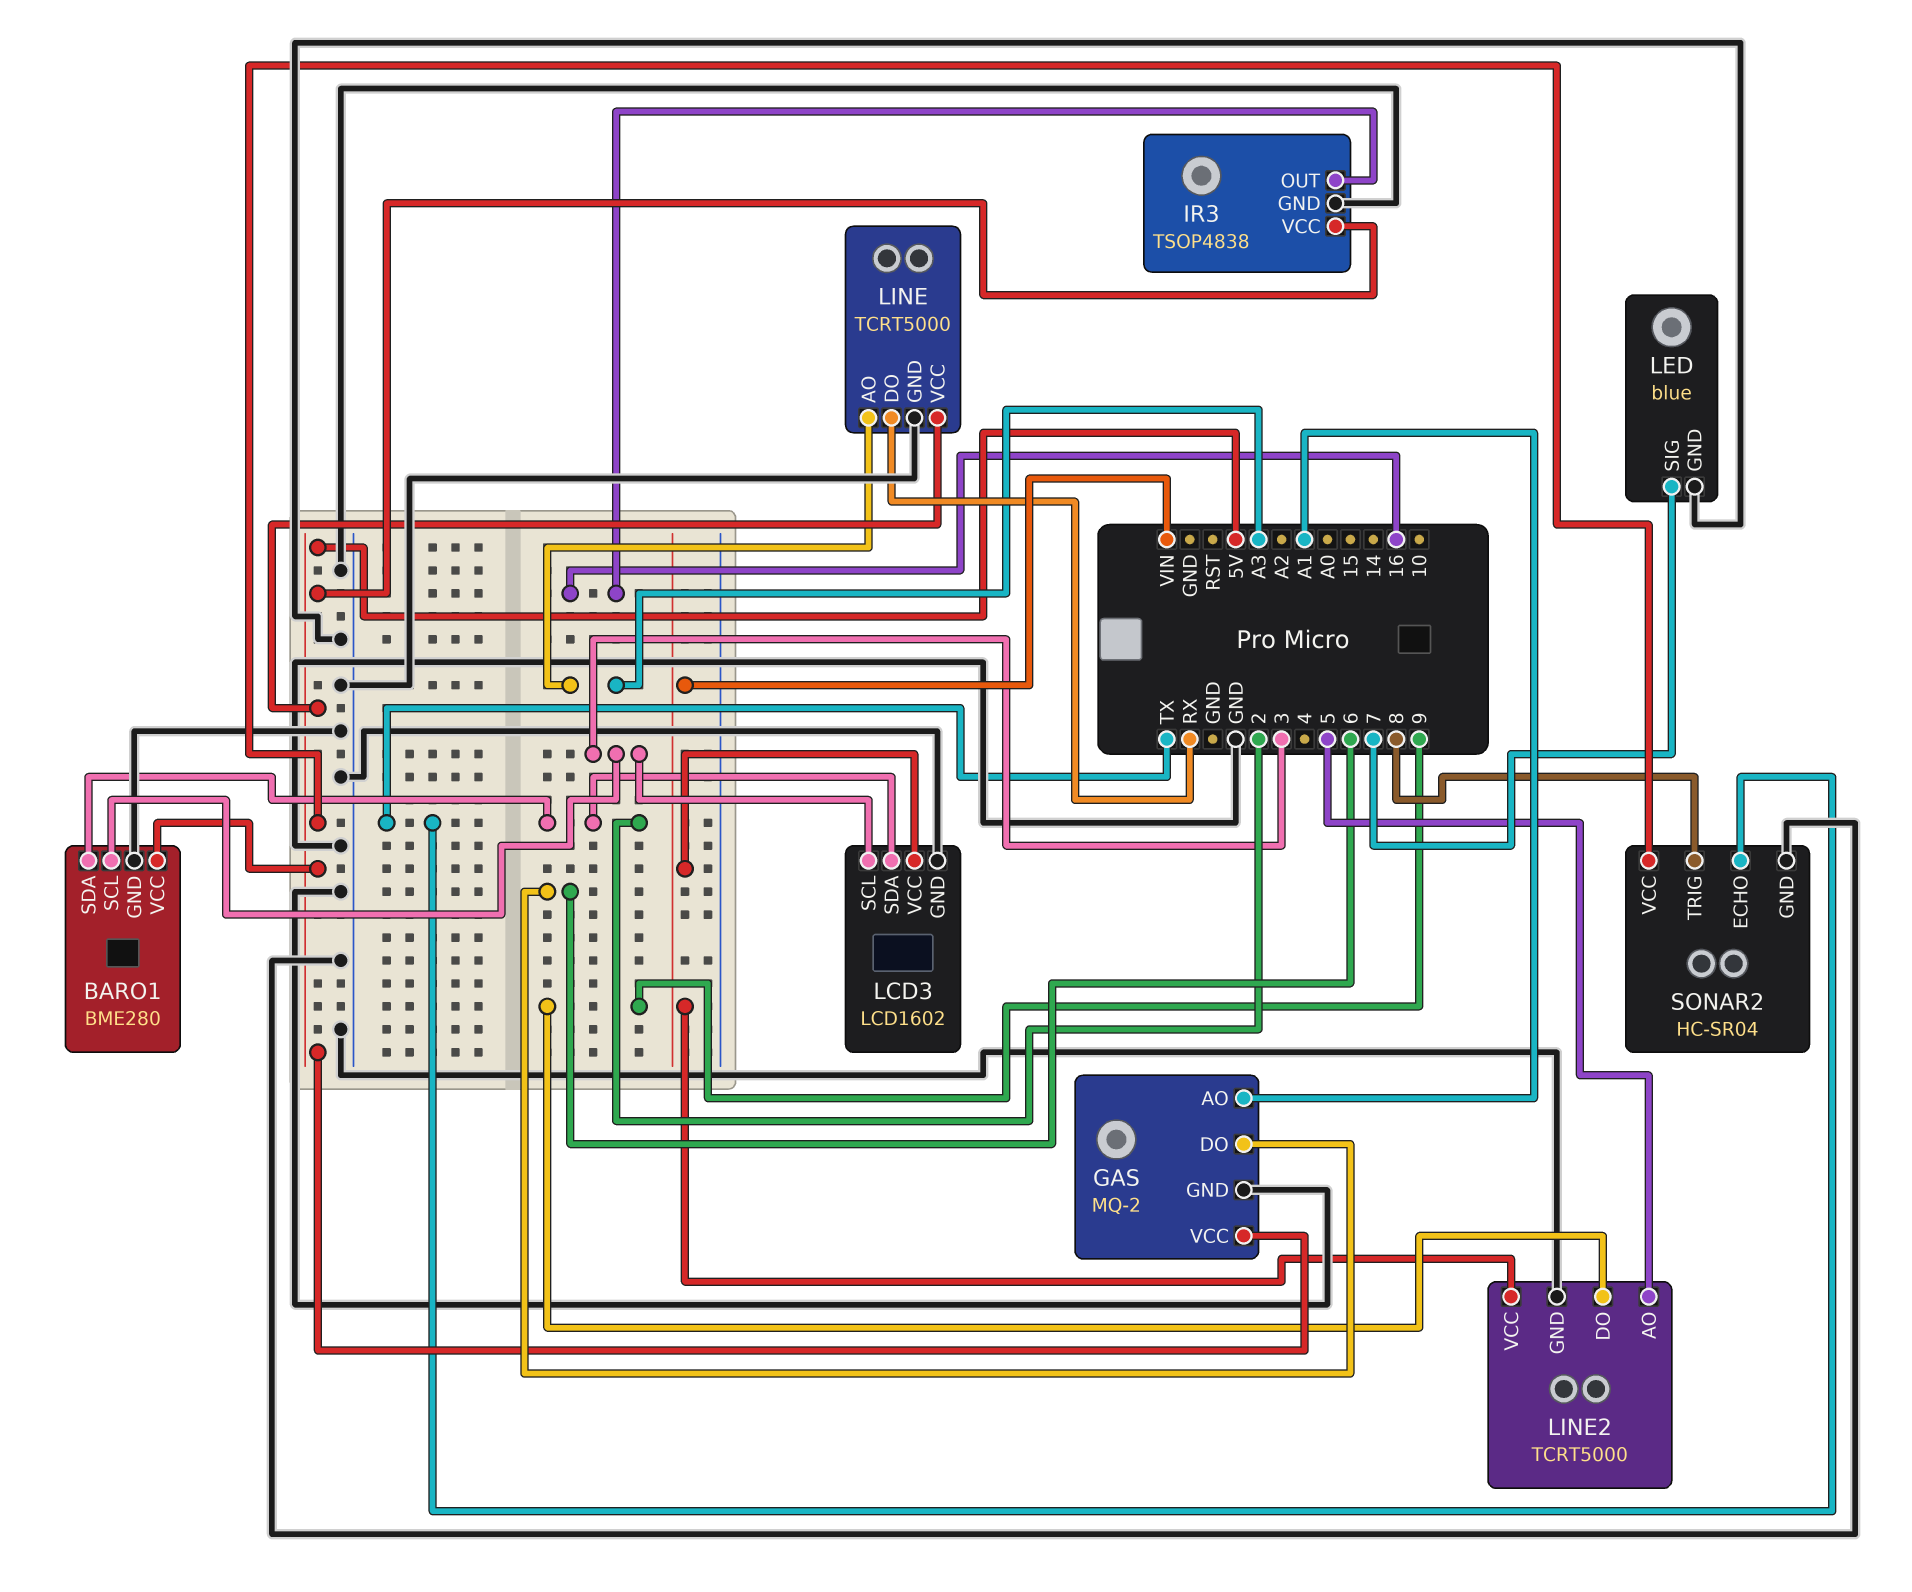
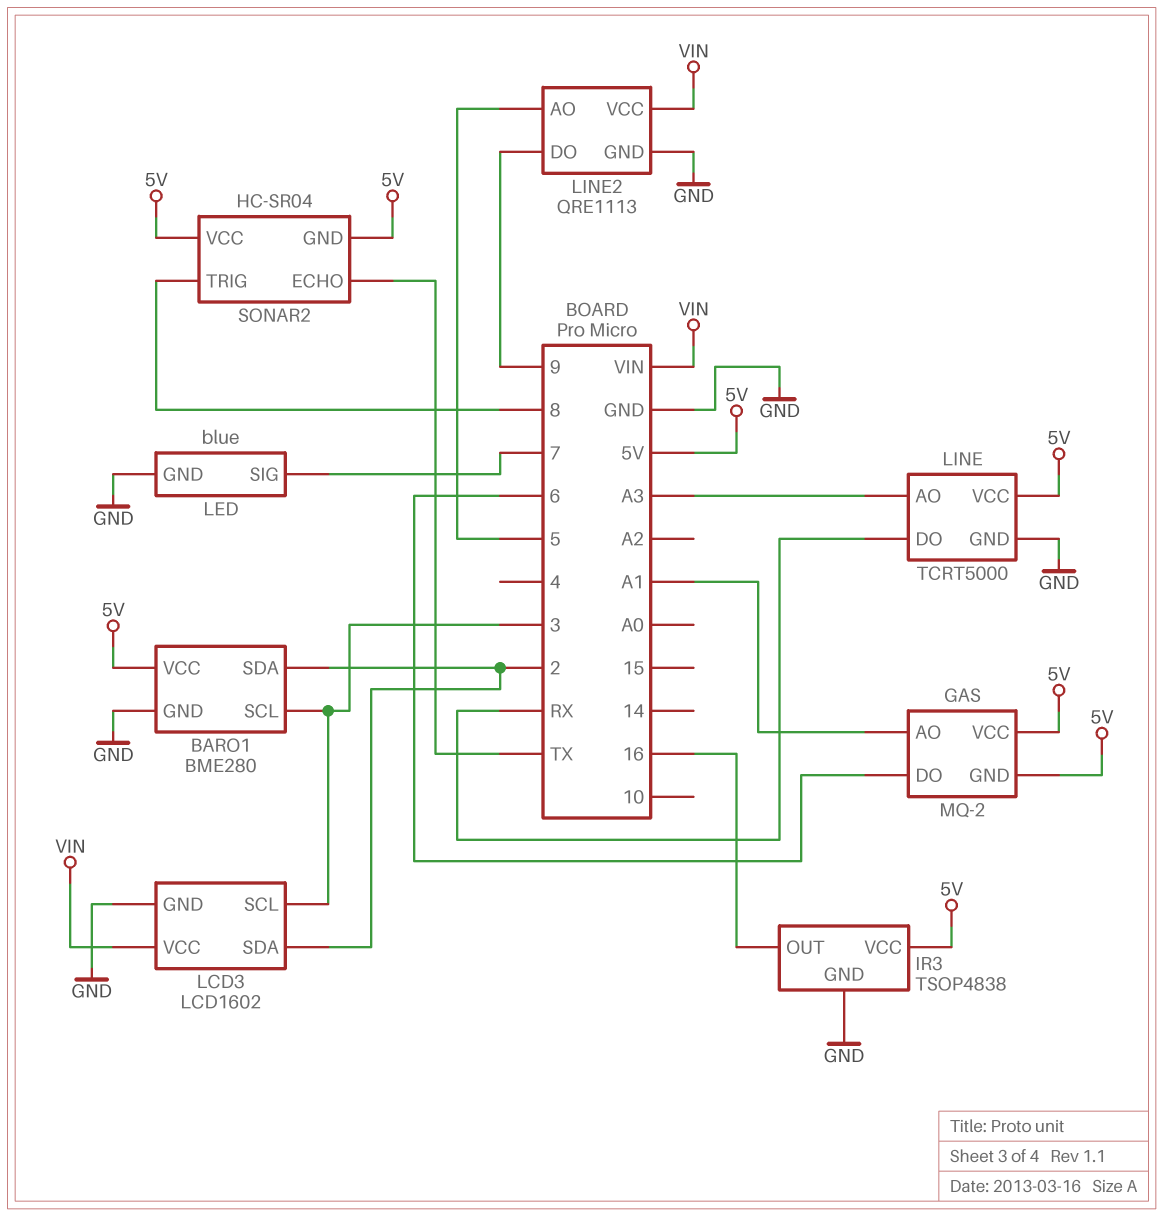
GAS pin GND: GND -> 5V
LINE2: TCRT5000 -> QRE1113
SONAR2 pin GND: GND -> 5V

